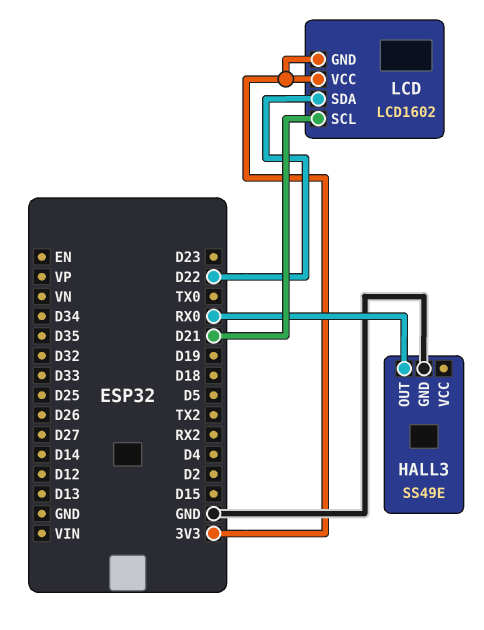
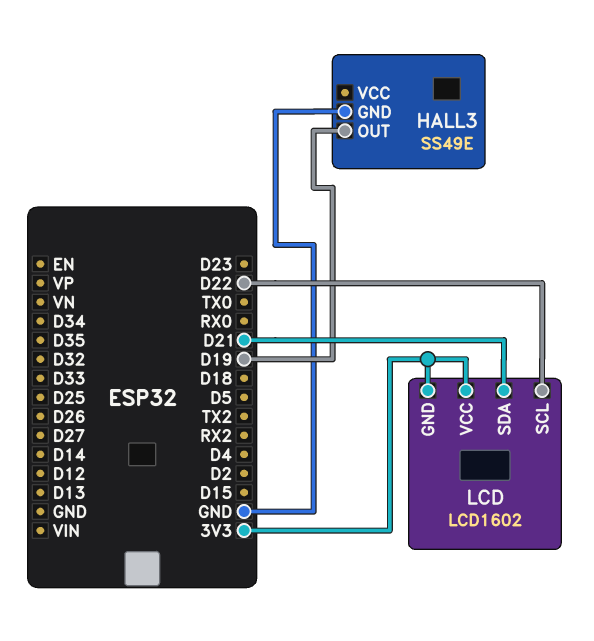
HALL3 pin OUT: RX0 -> D19
LCD pin SCL: D21 -> D22
LCD pin SDA: D22 -> D21

